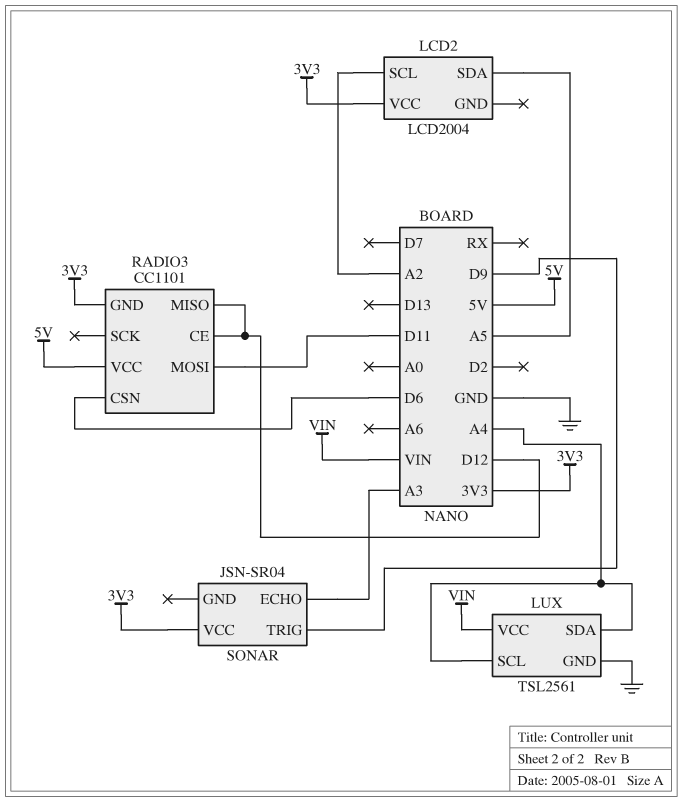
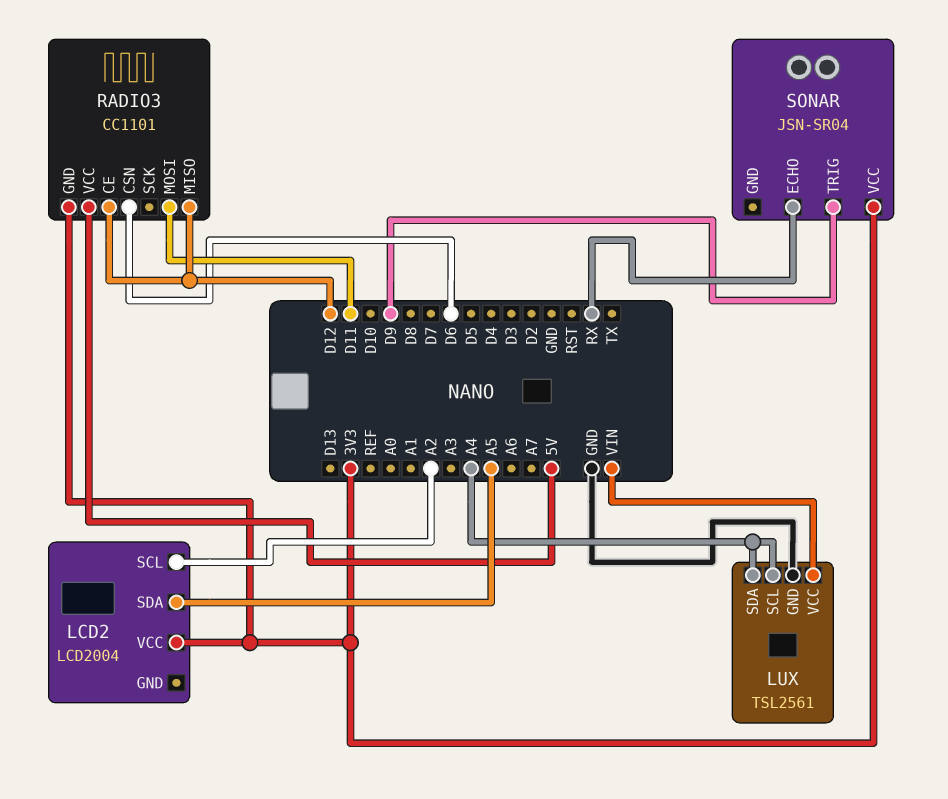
SONAR pin ECHO: A3 -> RX

